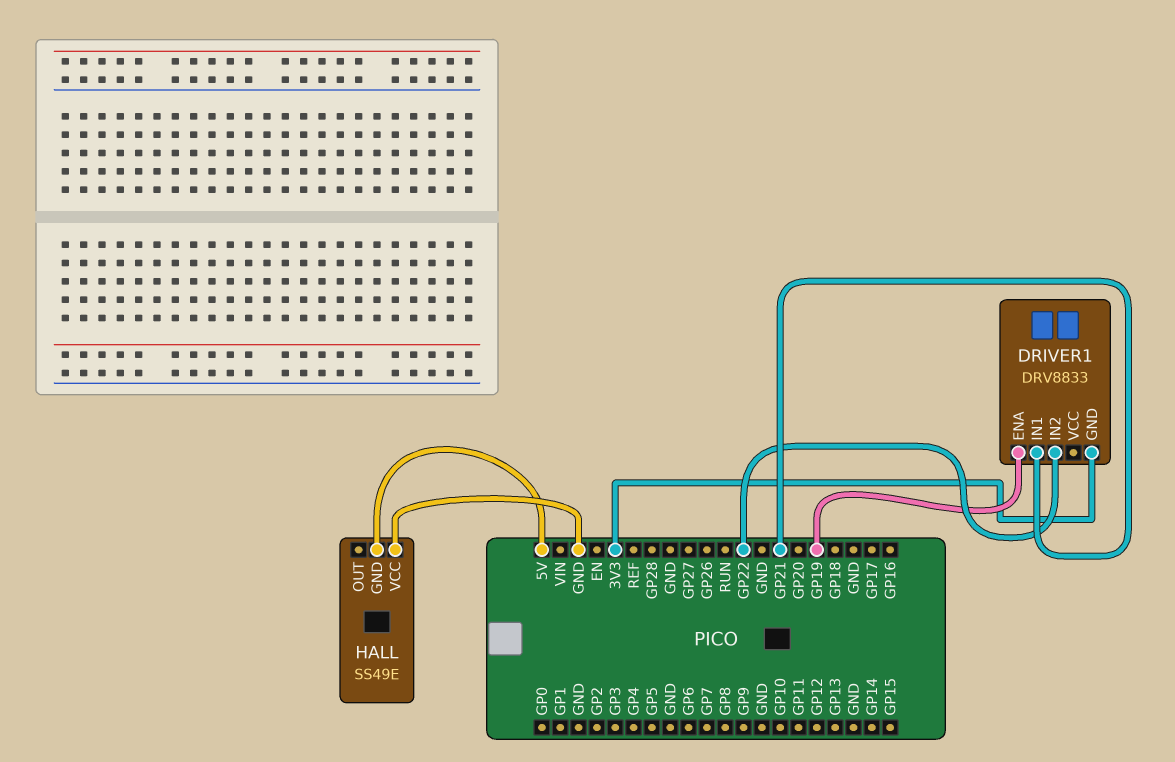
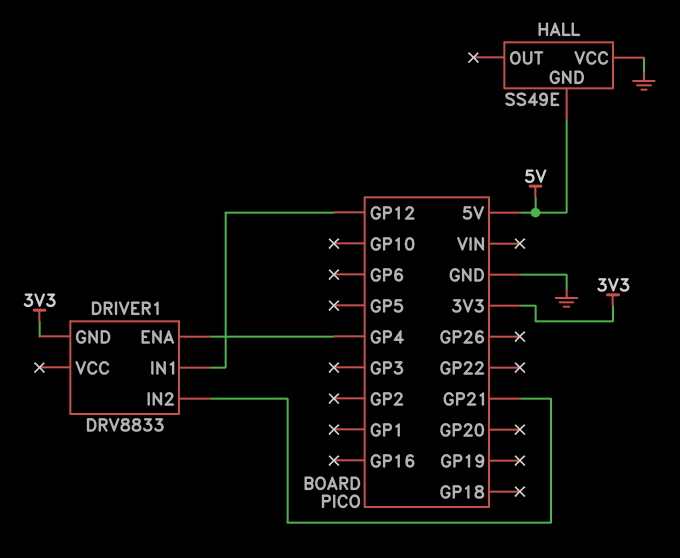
DRIVER1 pin ENA: GP19 -> GP4
DRIVER1 pin IN1: GP21 -> GP12
DRIVER1 pin IN2: GP22 -> GP21

